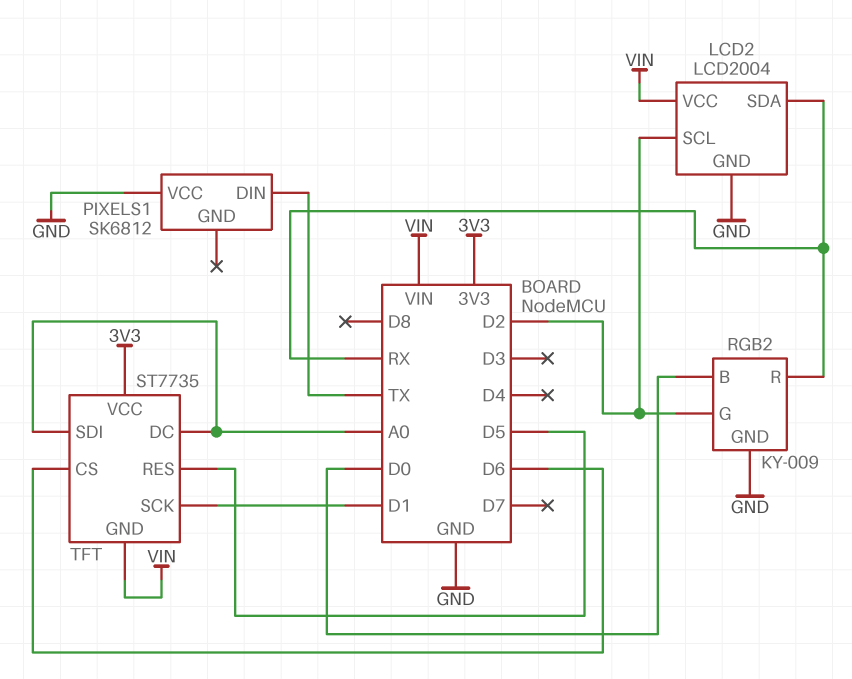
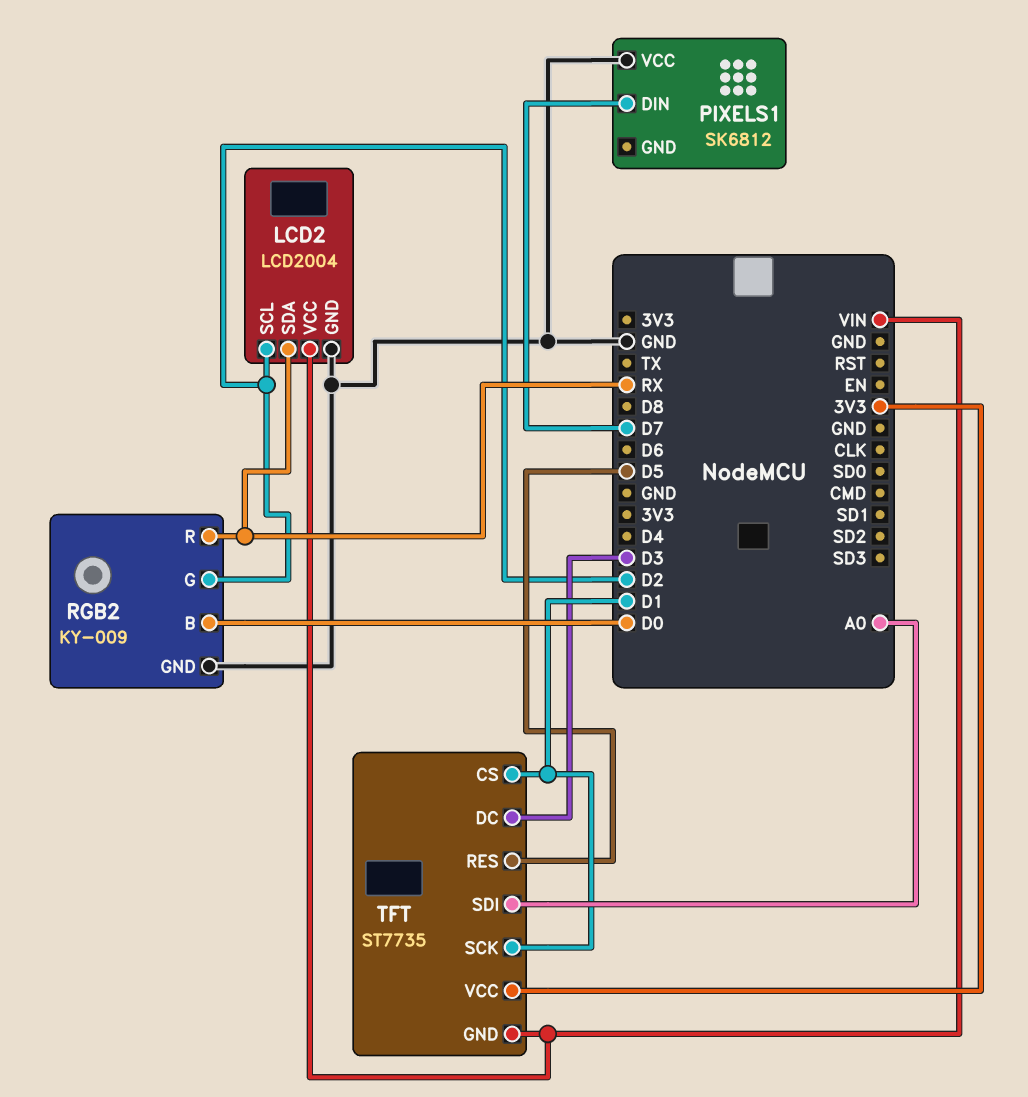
PIXELS1 pin DIN: TX -> D7
TFT pin CS: D6 -> D1
TFT pin DC: A0 -> D3

